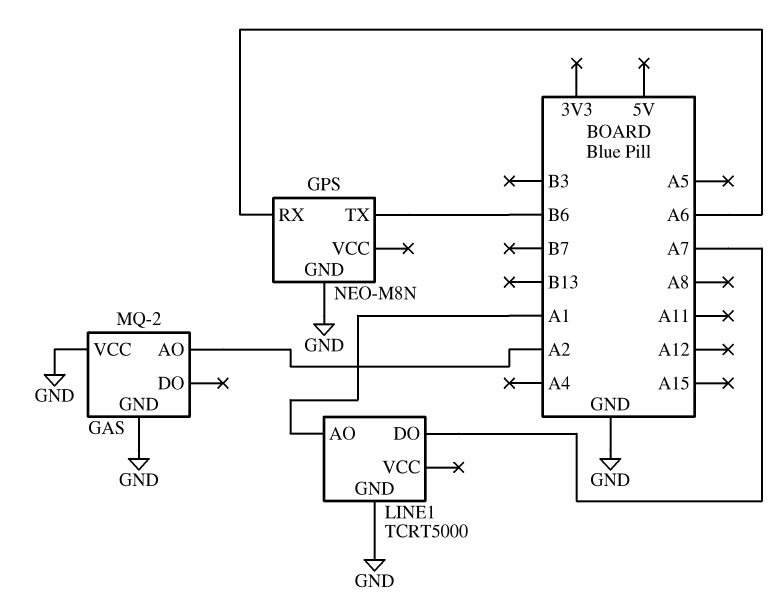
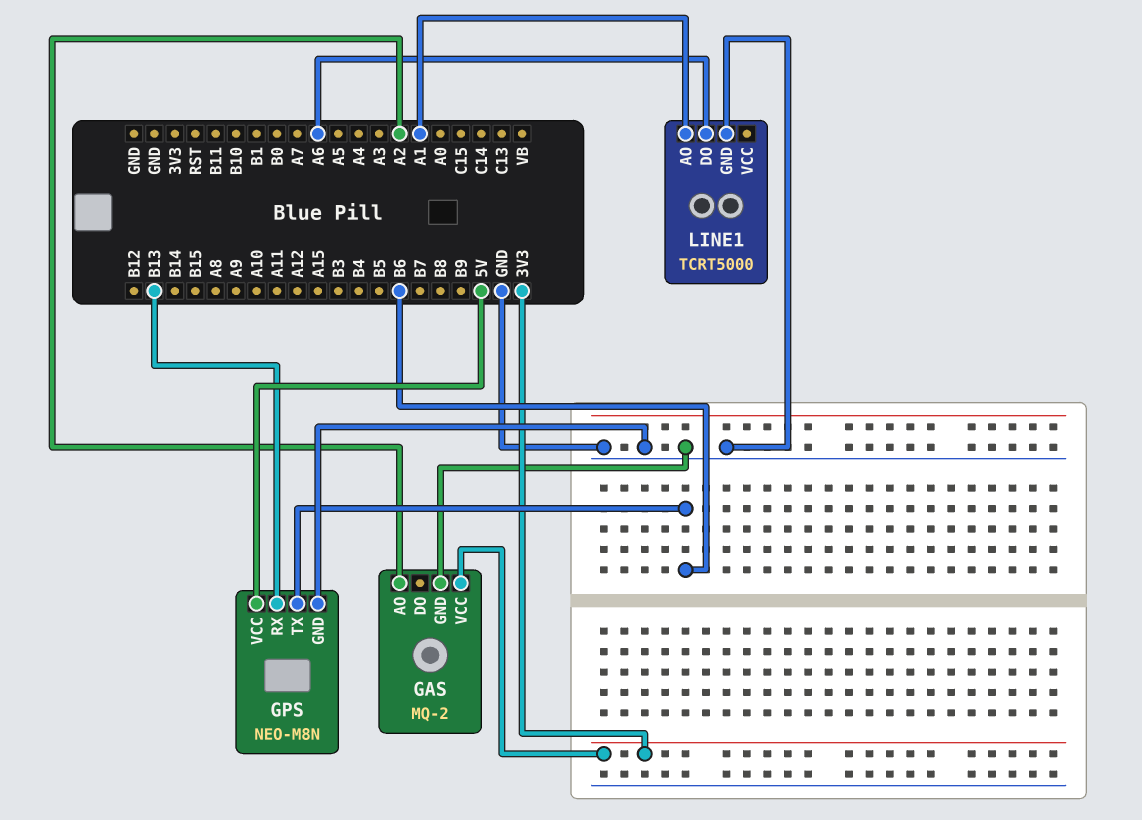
GAS pin VCC: GND -> 3V3
GPS pin RX: A6 -> B13
GPS pin VCC: none -> 5V
LINE1 pin DO: A7 -> A6

